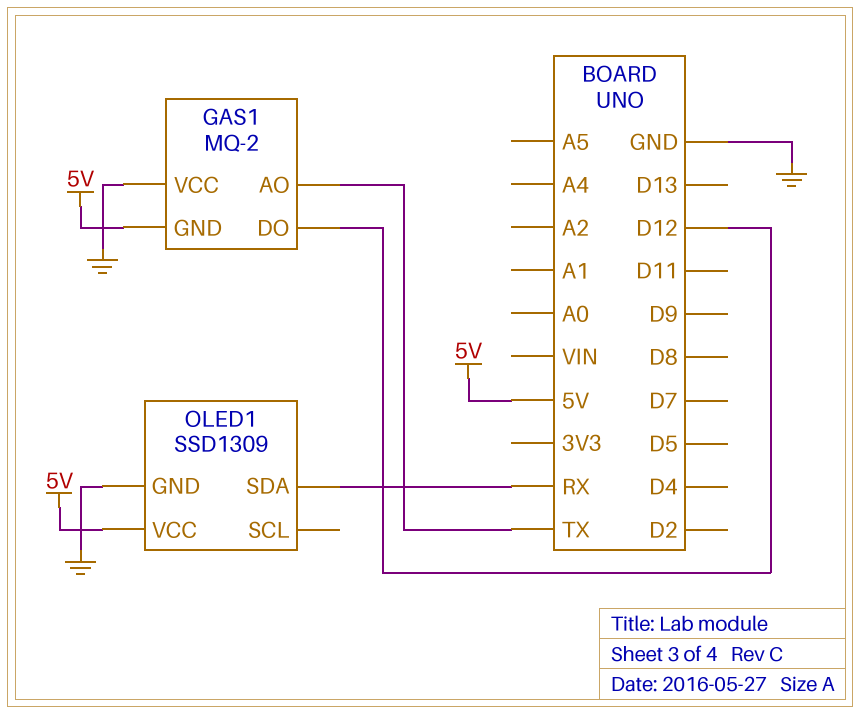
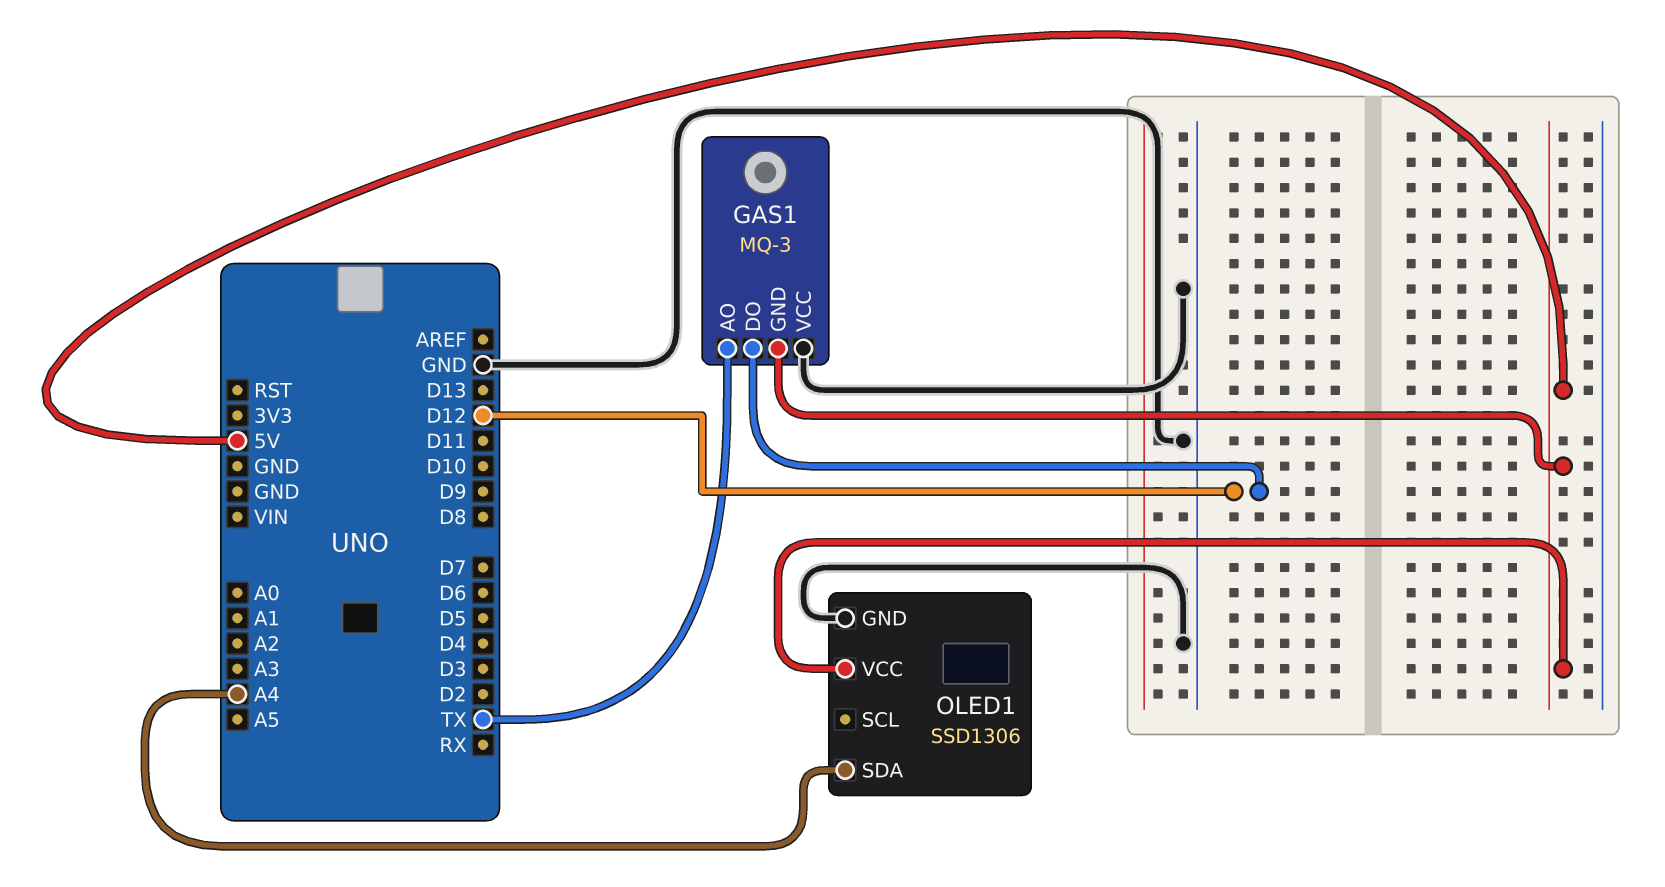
GAS1: MQ-2 -> MQ-3
OLED1: SSD1309 -> SSD1306
OLED1 pin SDA: RX -> A4

